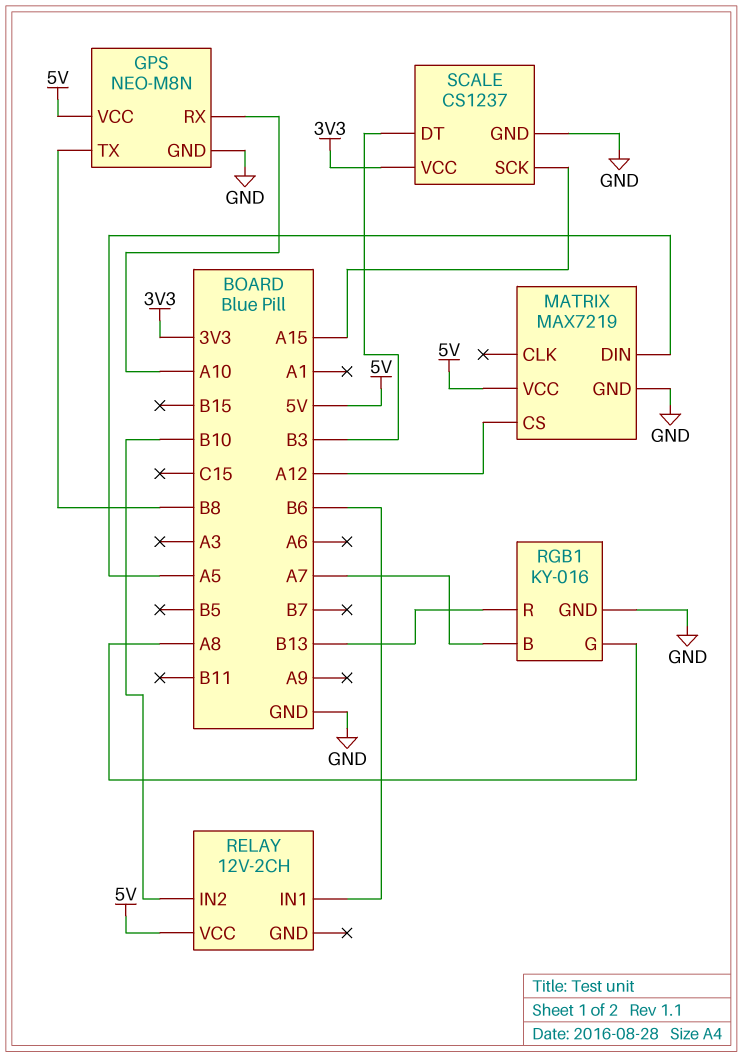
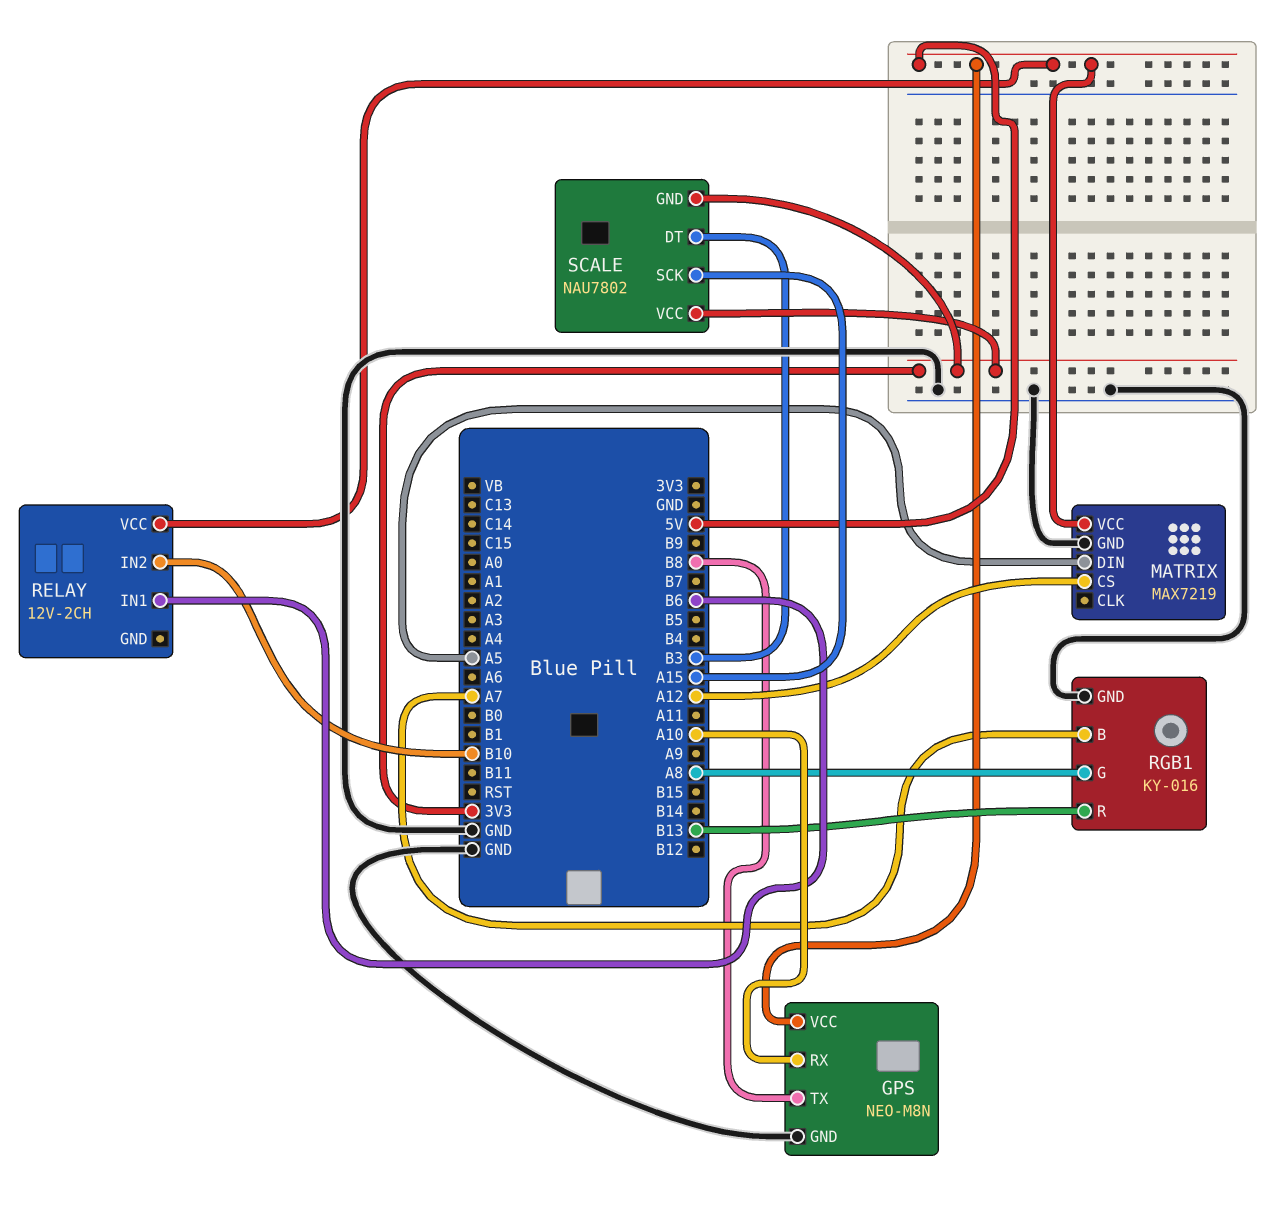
SCALE: CS1237 -> NAU7802
SCALE pin GND: GND -> 3V3

